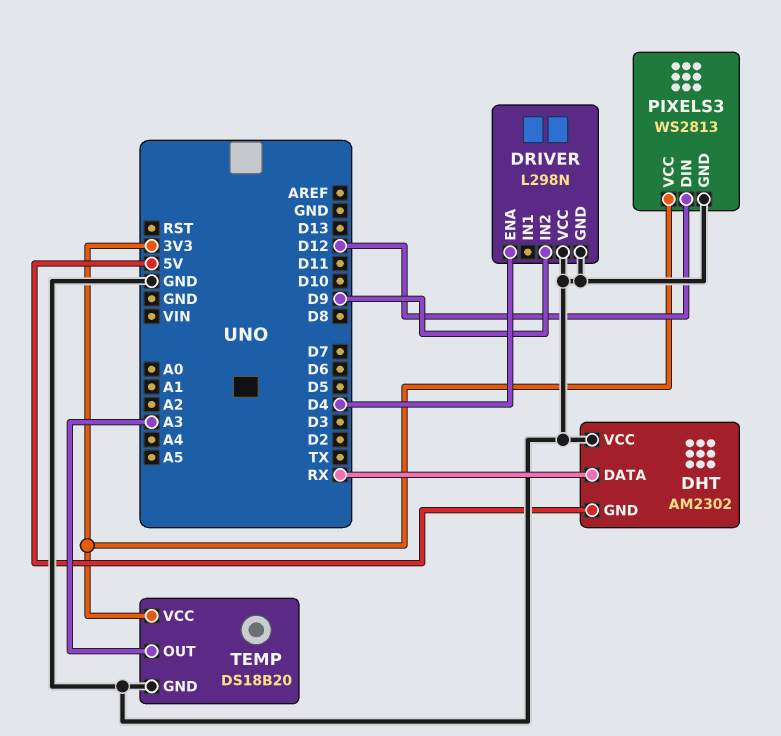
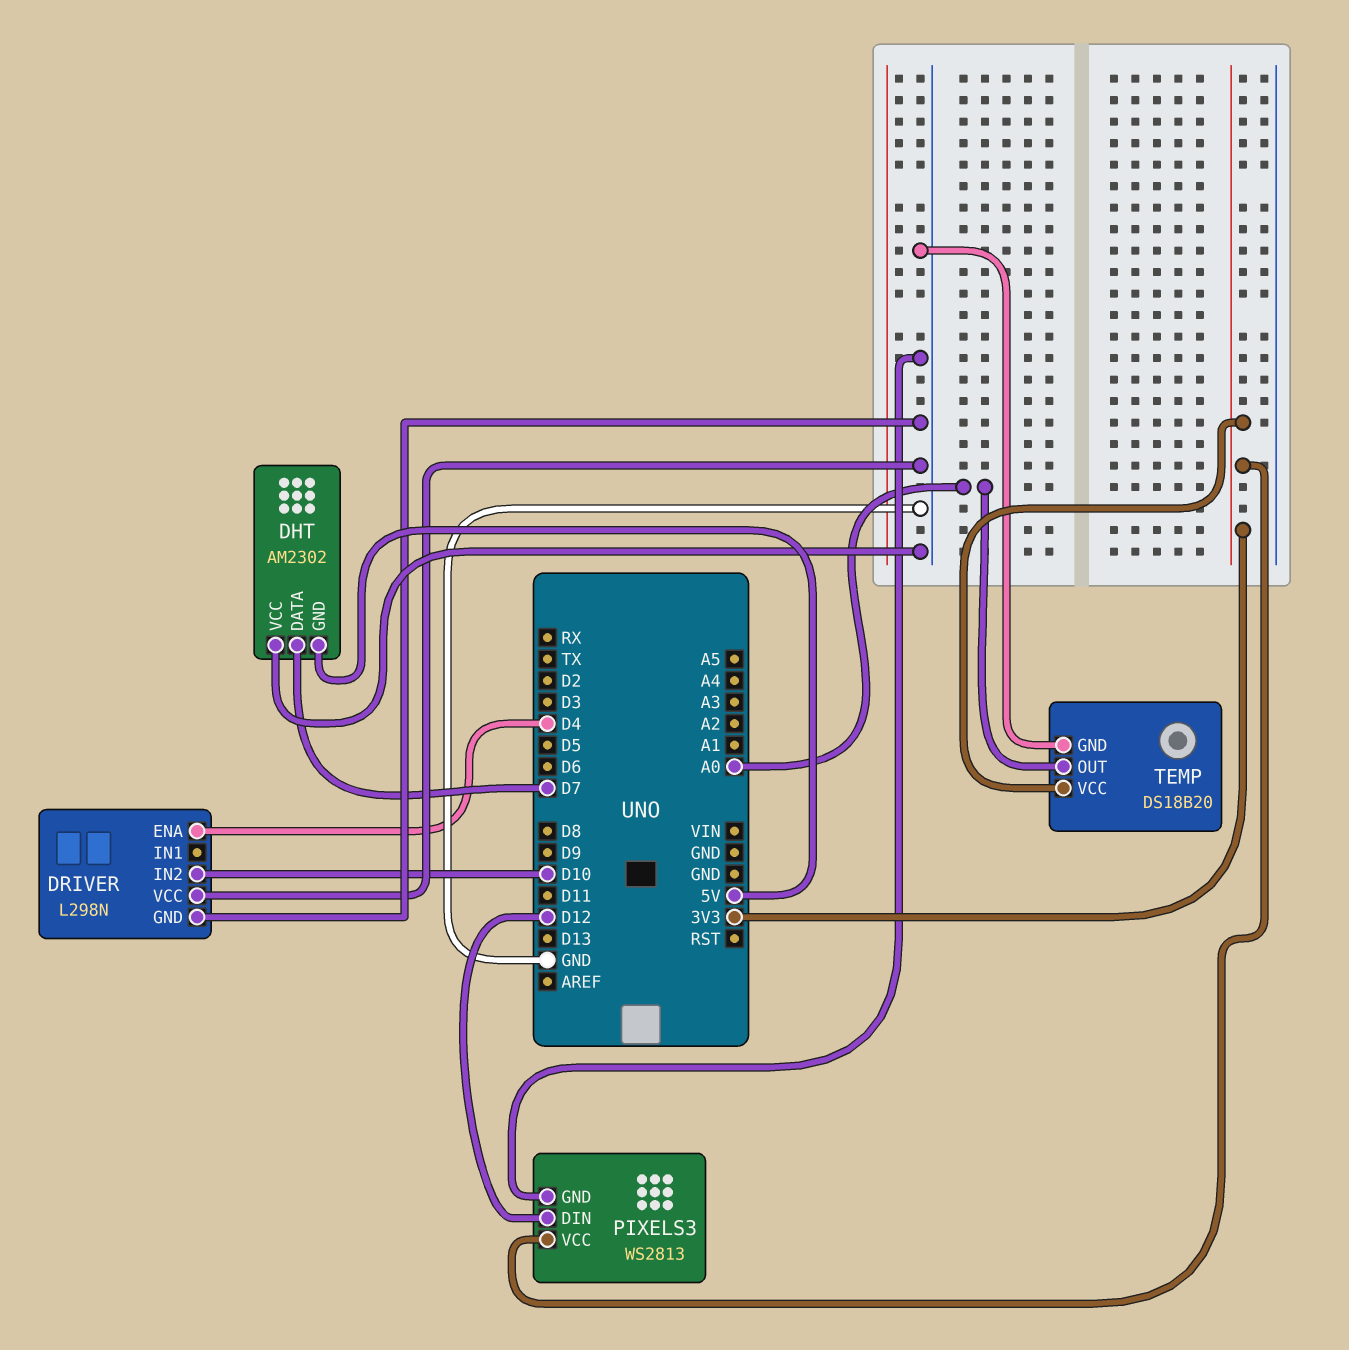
DHT pin DATA: RX -> D7
DRIVER pin IN2: D9 -> D10
TEMP pin OUT: A3 -> A0

